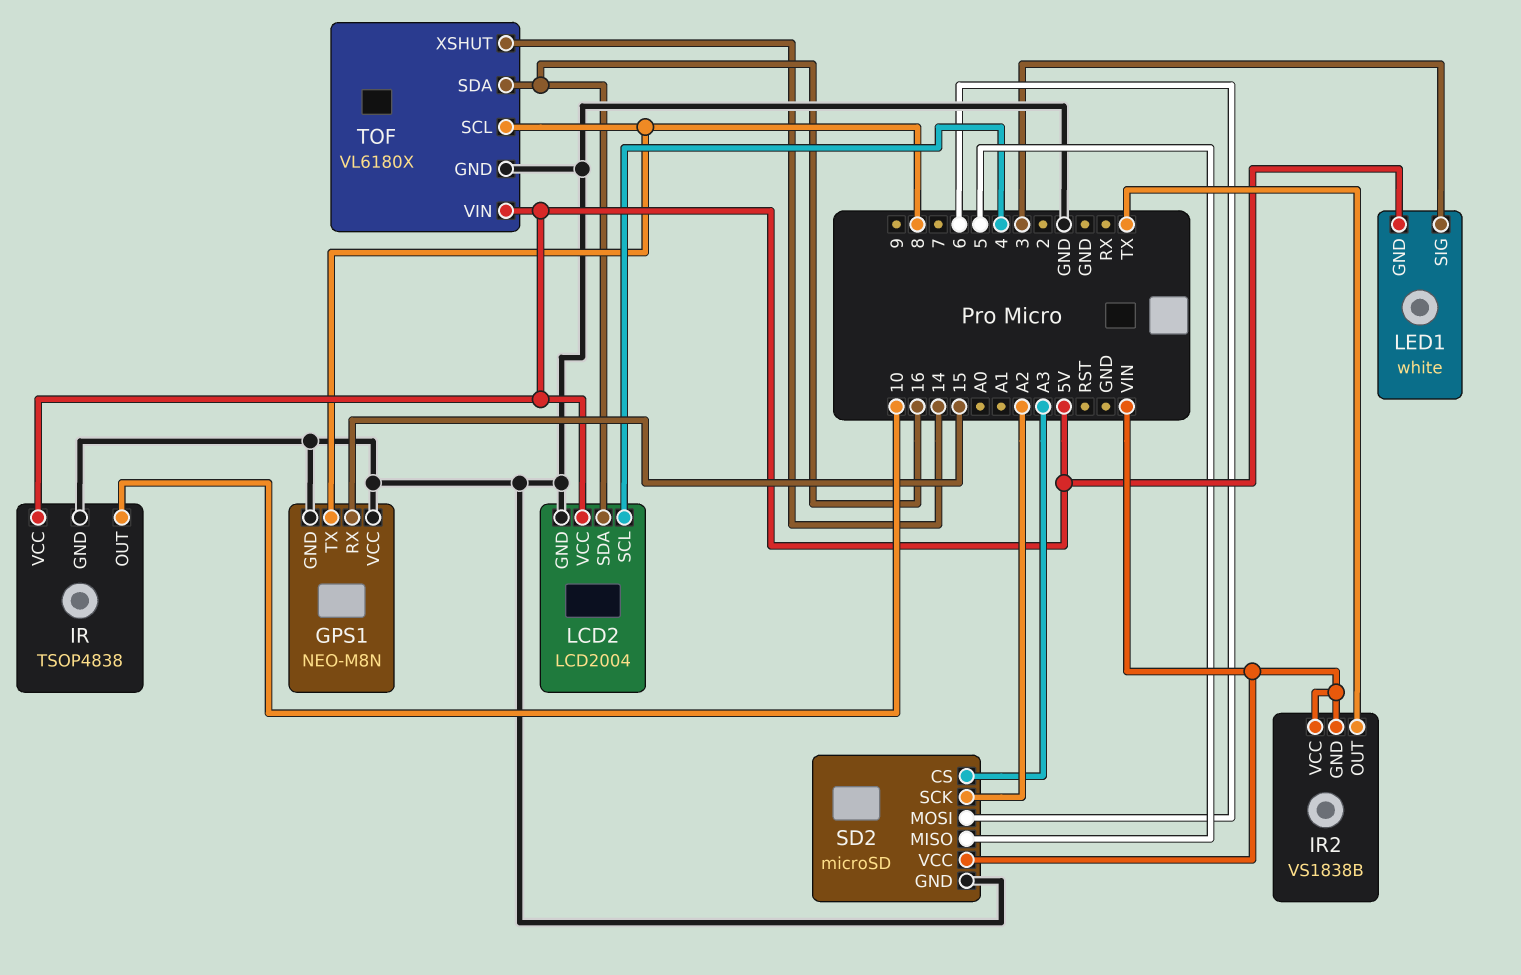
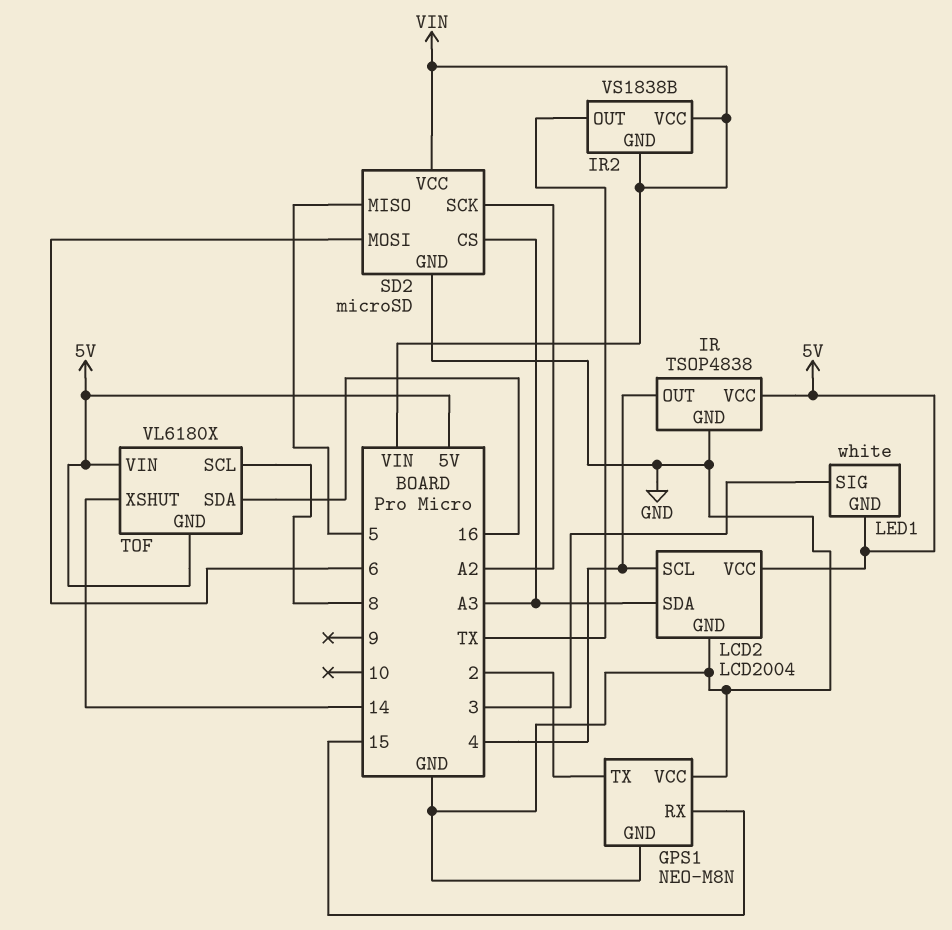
GPS1 pin TX: 8 -> 2
IR pin OUT: 10 -> 4
LCD2 pin SDA: 16 -> A3
TOF pin GND: GND -> 5V

